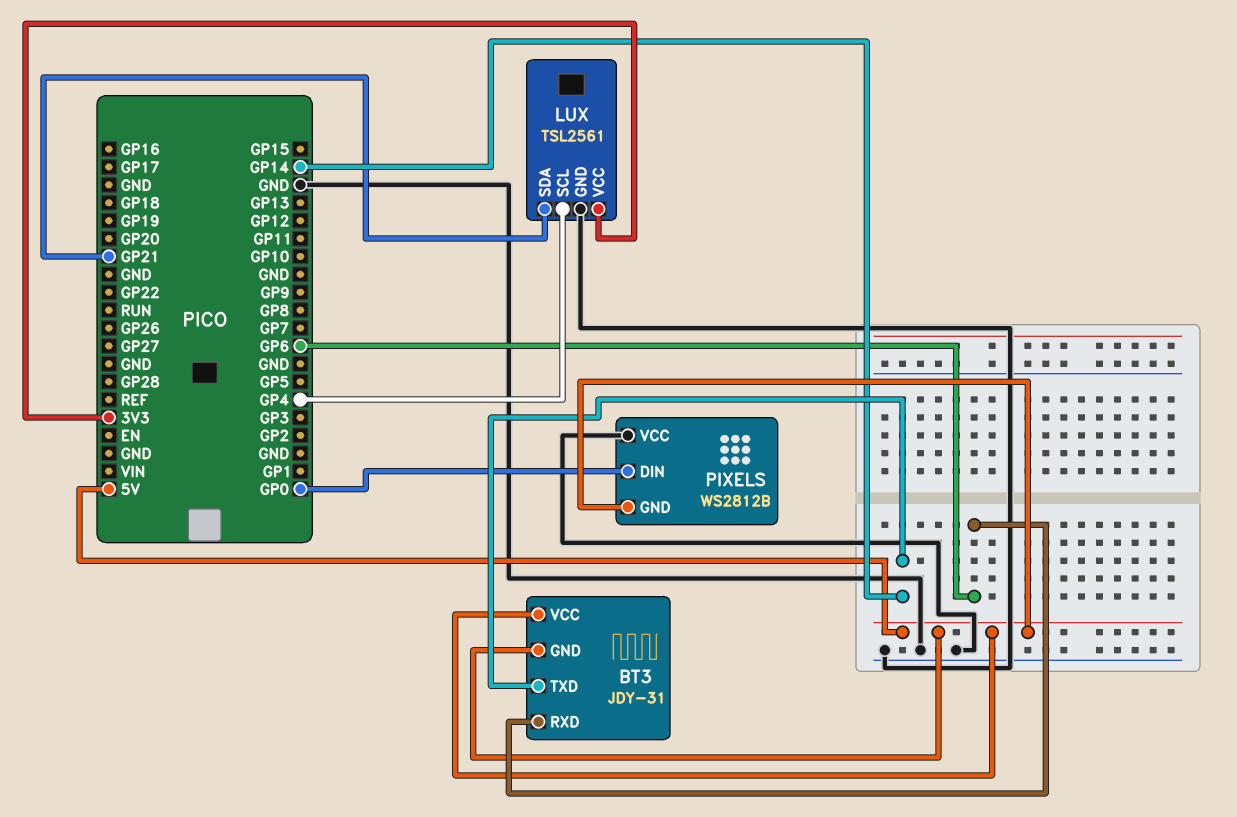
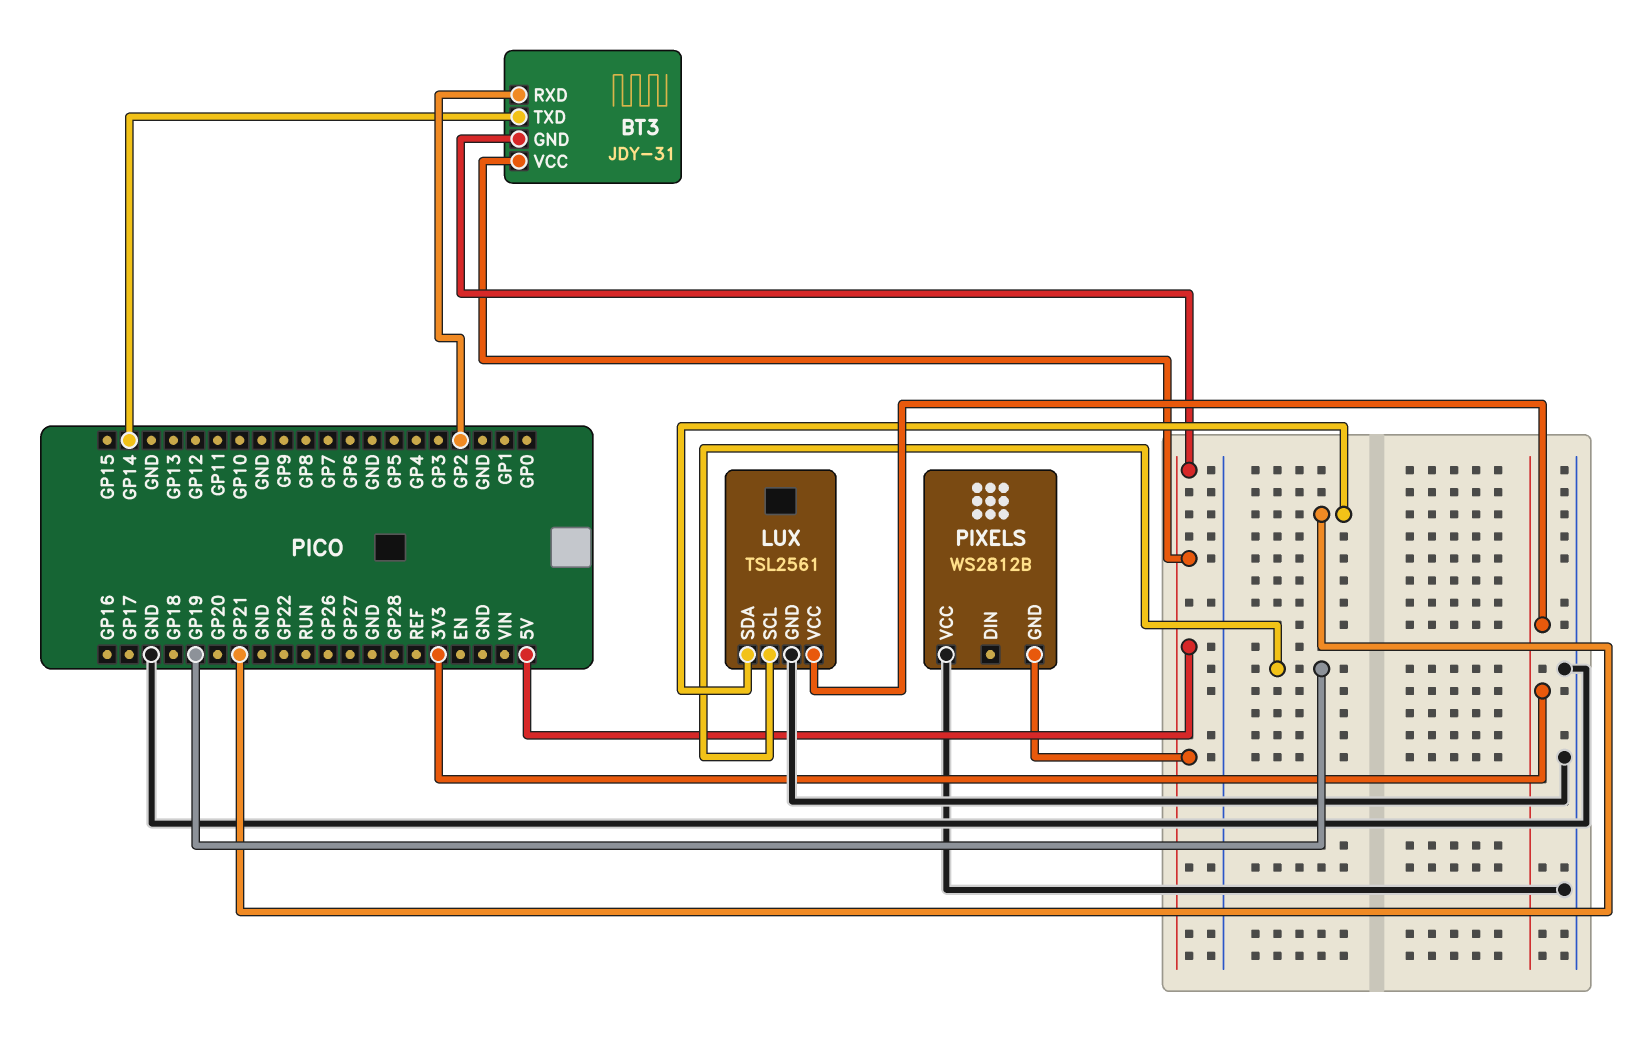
BT3 pin RXD: GP6 -> GP2
LUX pin SCL: GP4 -> GP19
PIXELS pin DIN: GP0 -> none

